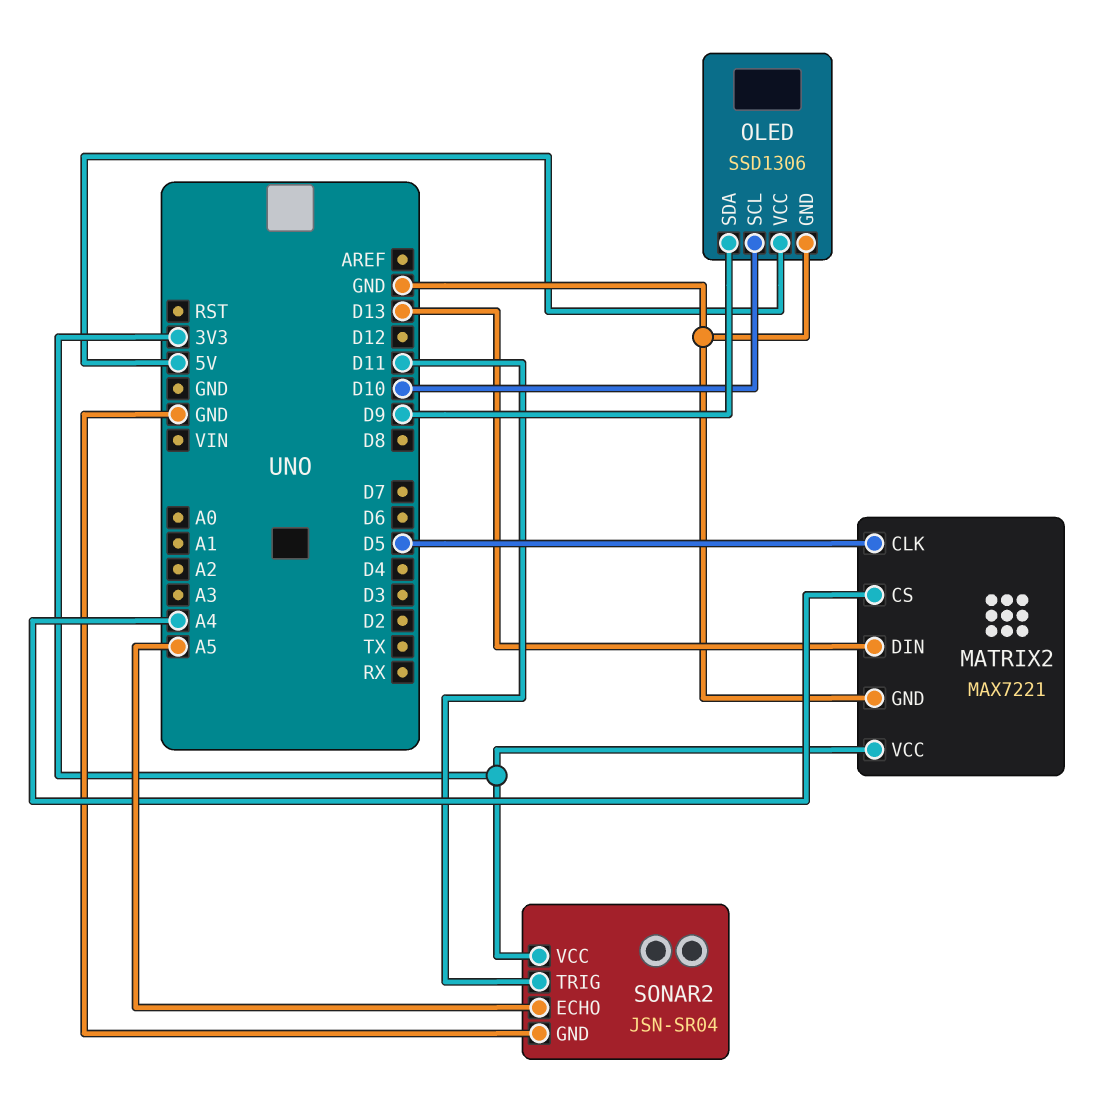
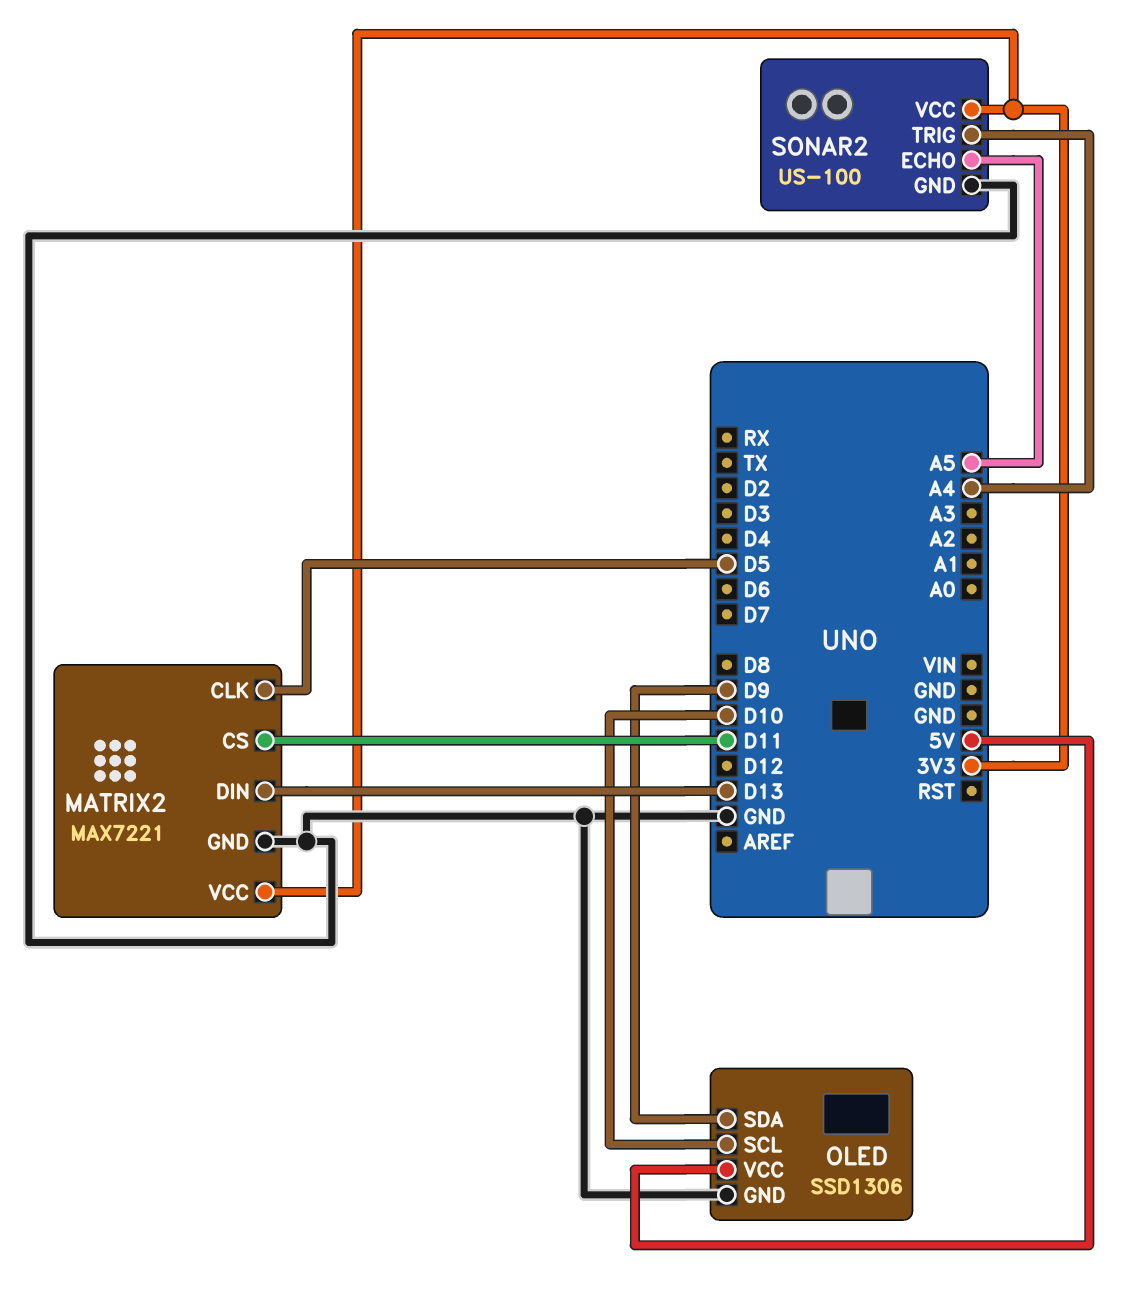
MATRIX2 pin CS: A4 -> D11
SONAR2: JSN-SR04 -> US-100
SONAR2 pin TRIG: D11 -> A4

